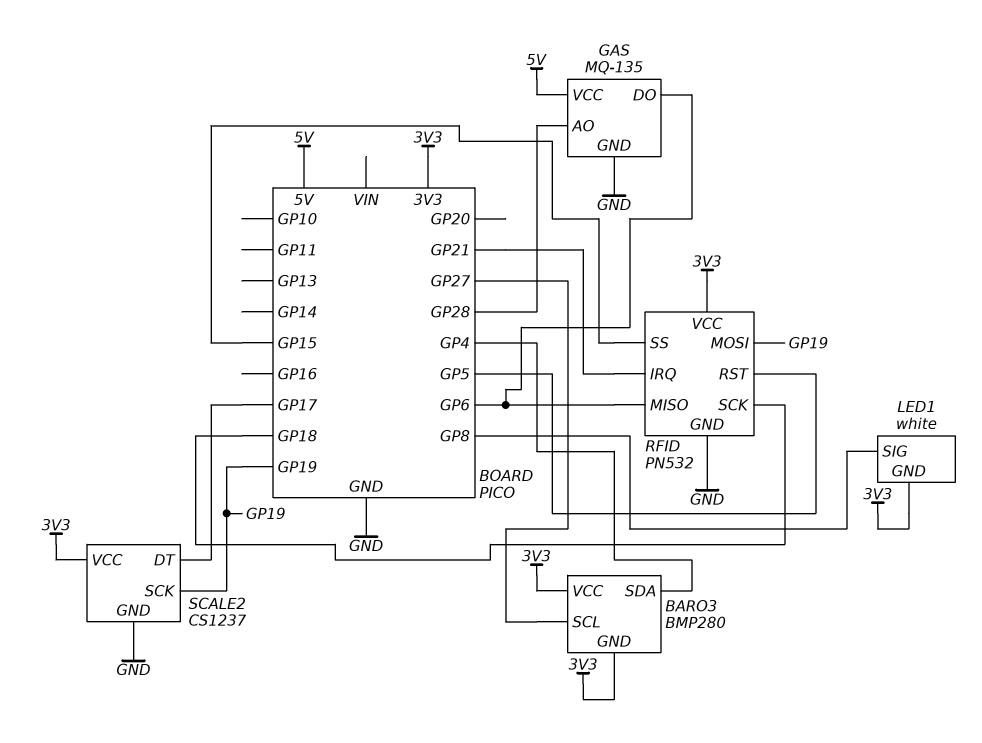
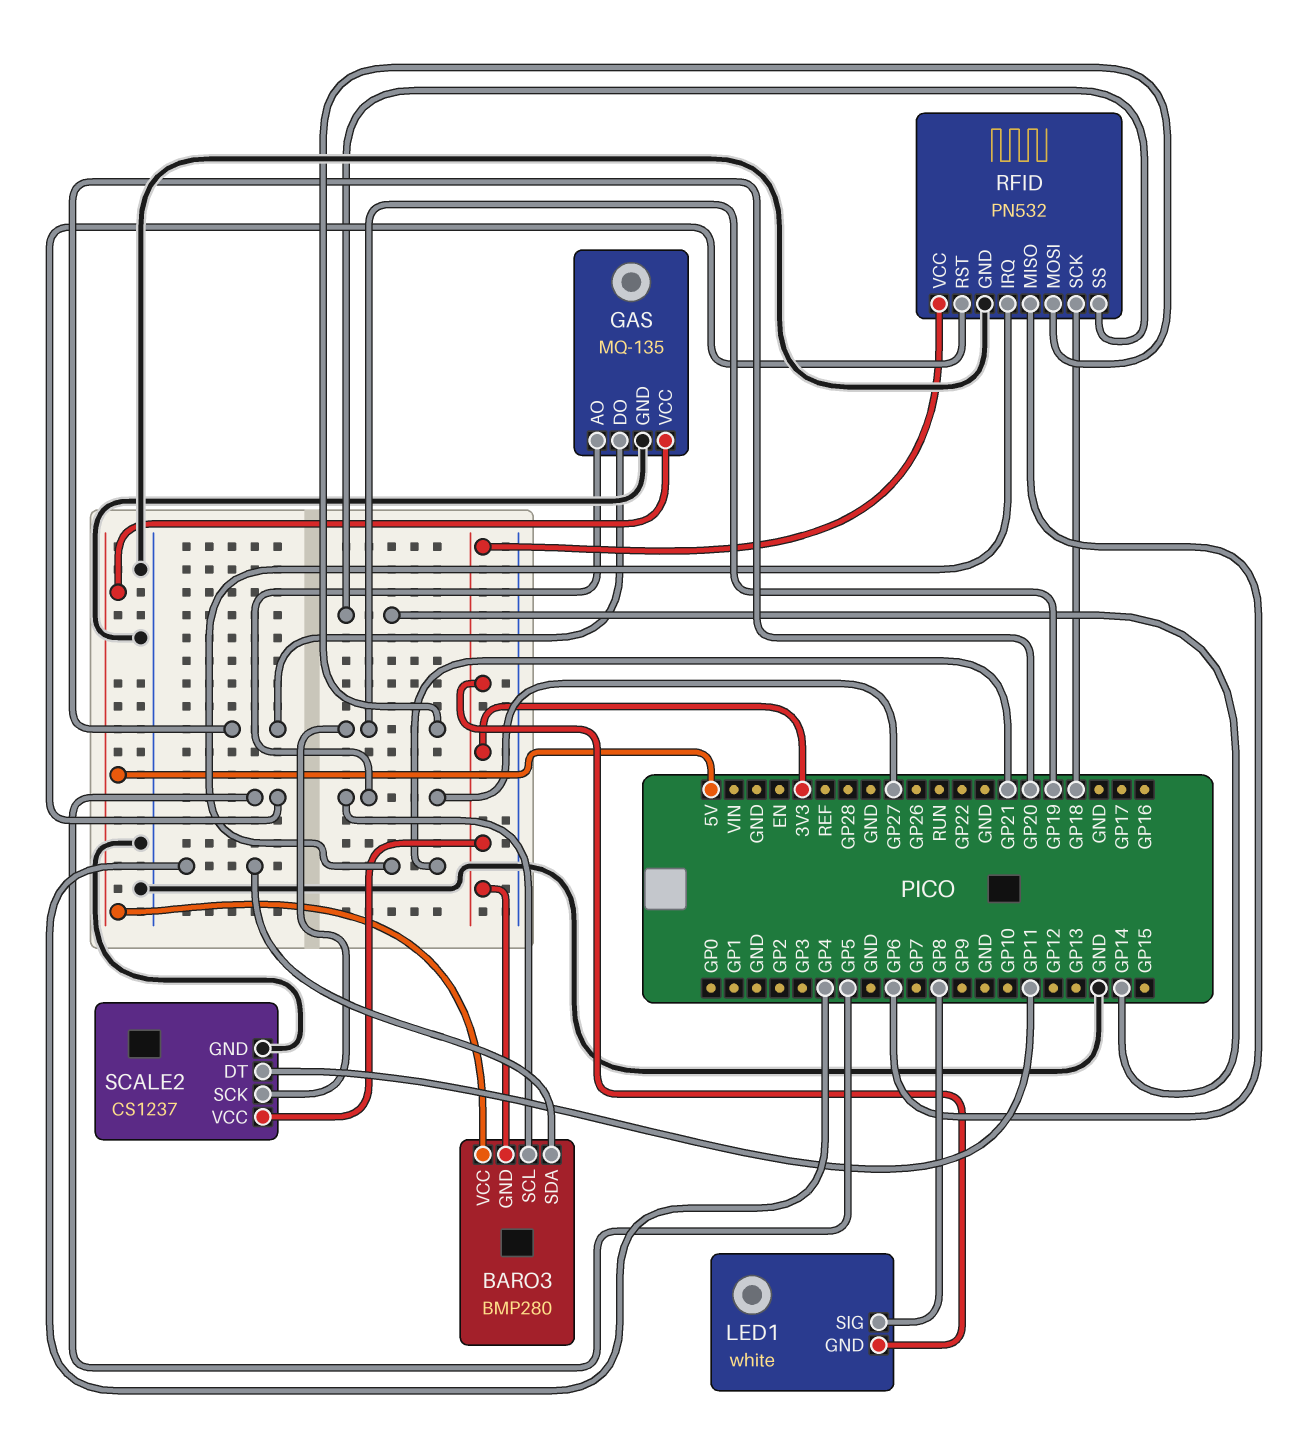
BARO3 pin VCC: 3V3 -> 5V
GAS pin AO: GP28 -> GP27
GAS pin DO: GP6 -> GP20
RFID pin SS: GP15 -> GP14
SCALE2 pin DT: GP17 -> GP11

